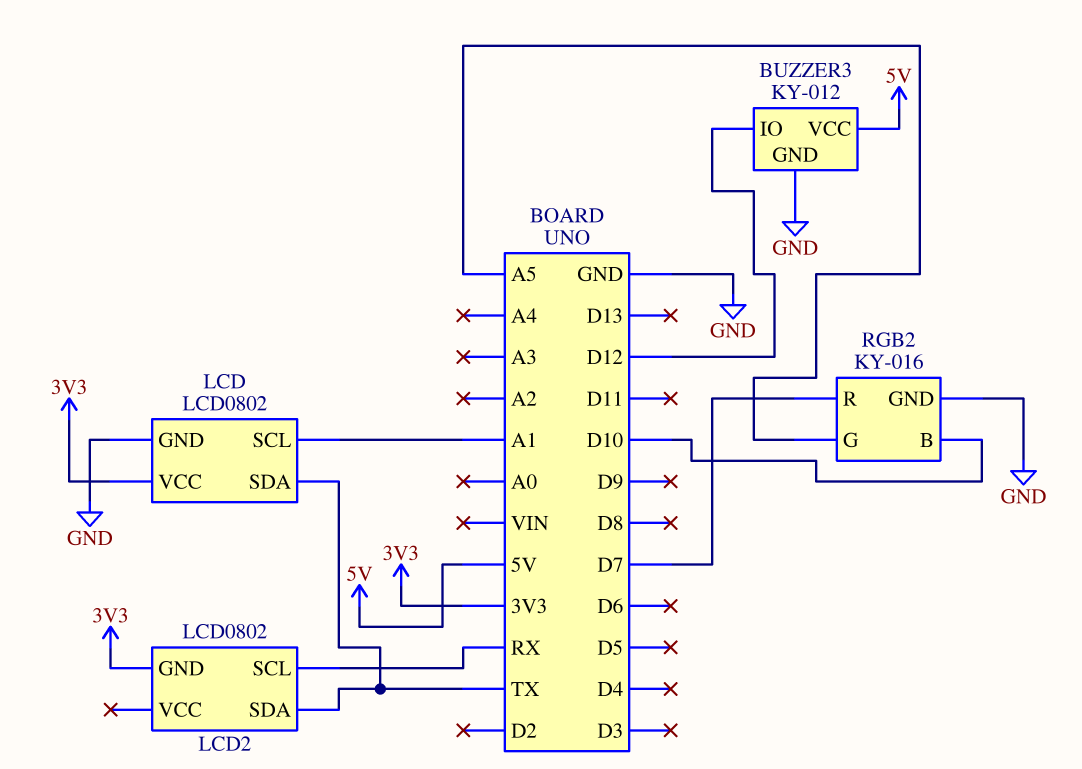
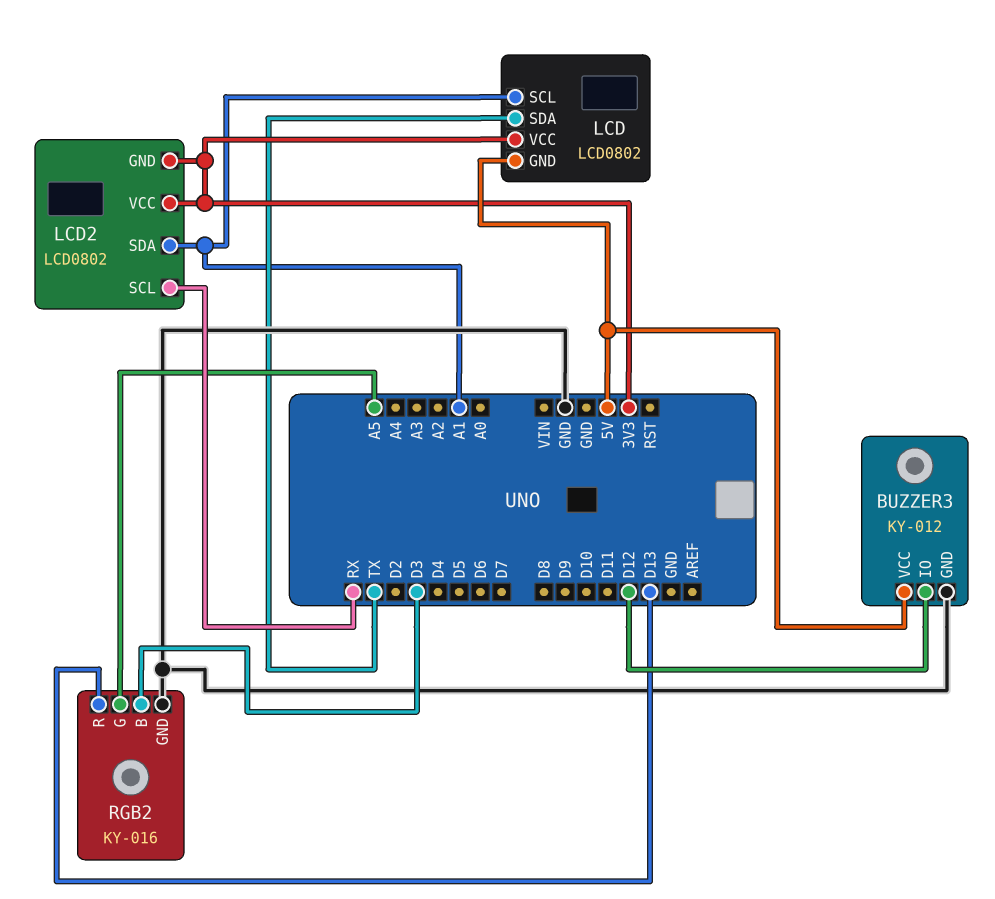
LCD pin GND: GND -> 5V
LCD2 pin SDA: TX -> A1
LCD2 pin VCC: none -> 3V3
RGB2 pin B: D10 -> D3
RGB2 pin R: D7 -> D13

